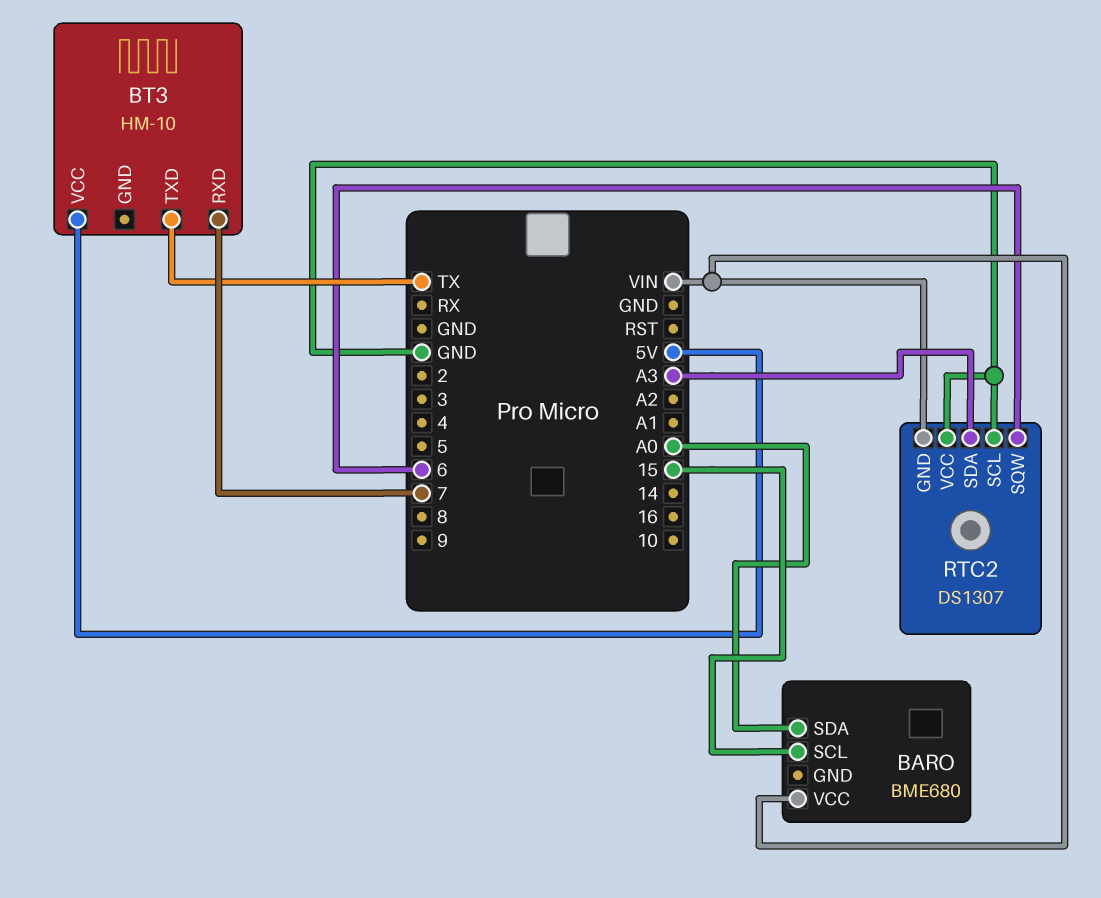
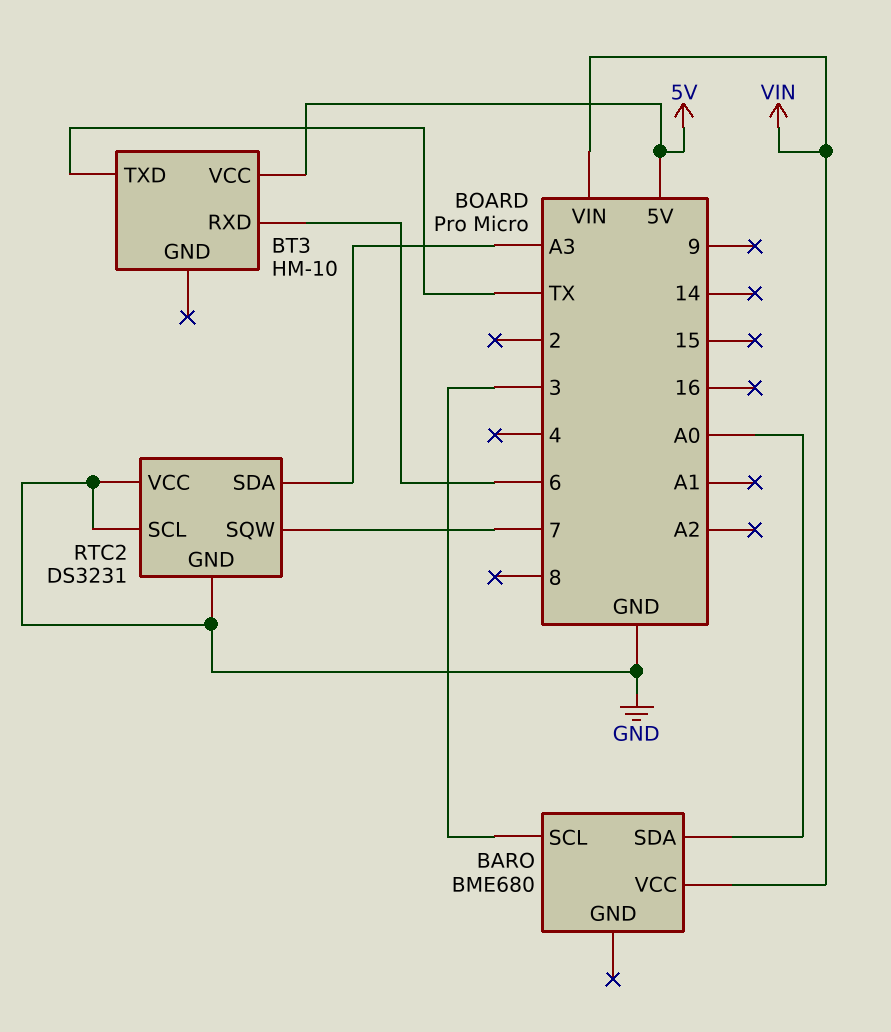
BARO pin SCL: 15 -> 3
BT3 pin RXD: 7 -> 6
RTC2: DS1307 -> DS3231
RTC2 pin GND: VIN -> GND
RTC2 pin SQW: 6 -> 7

